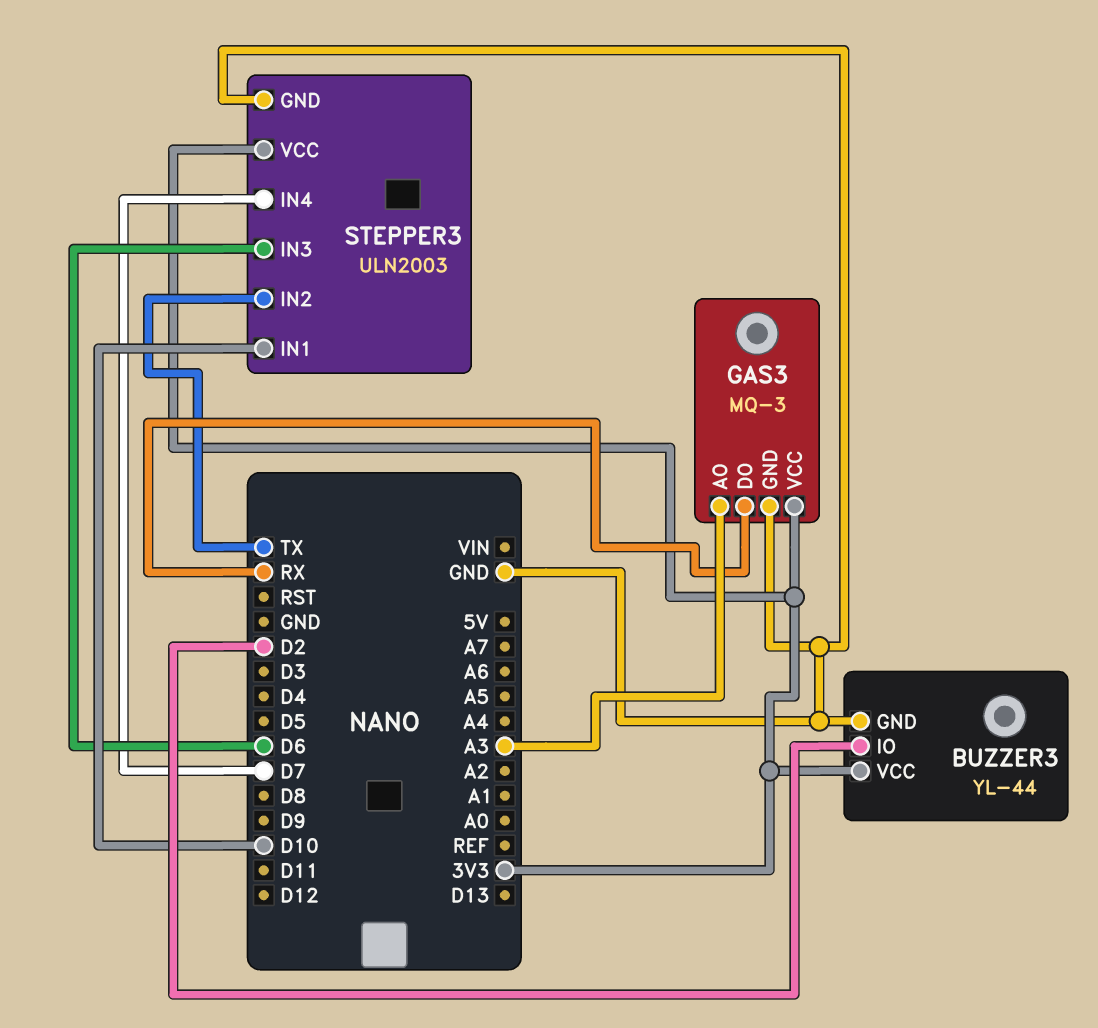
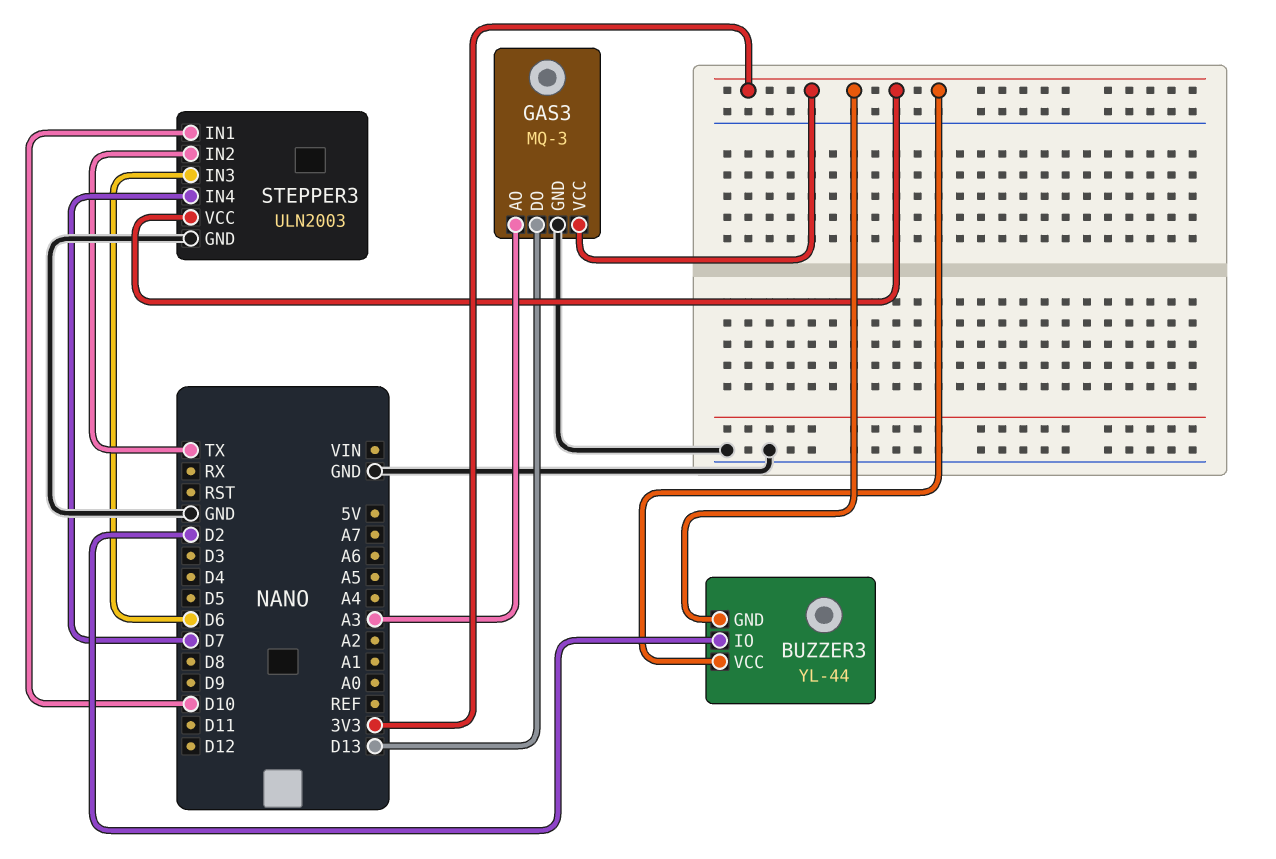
BUZZER3 pin GND: GND -> 3V3
GAS3 pin DO: RX -> D13

